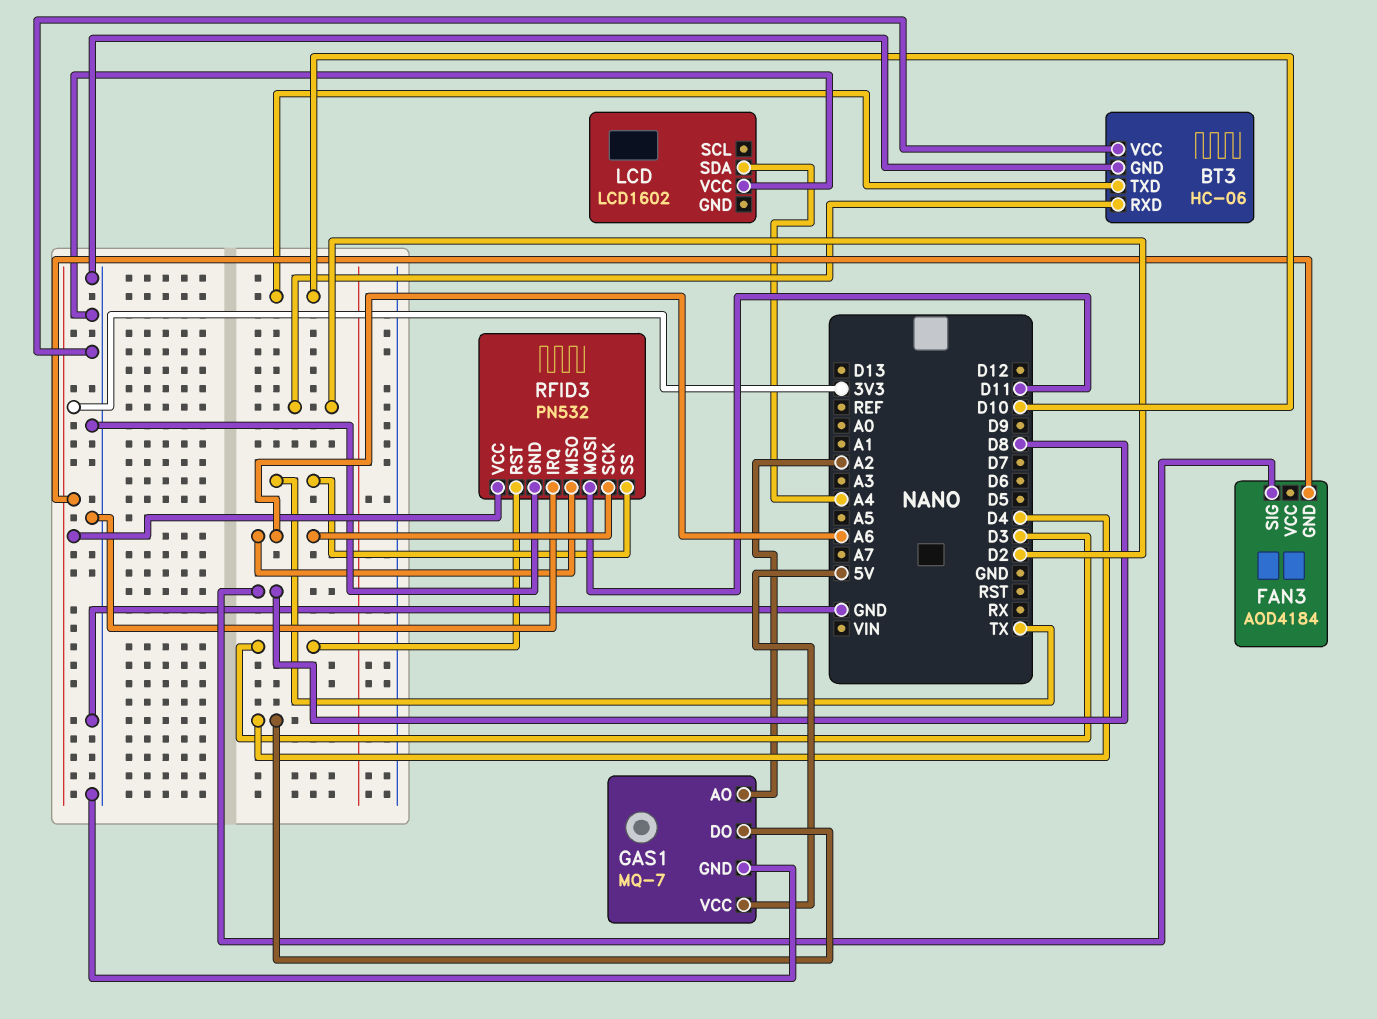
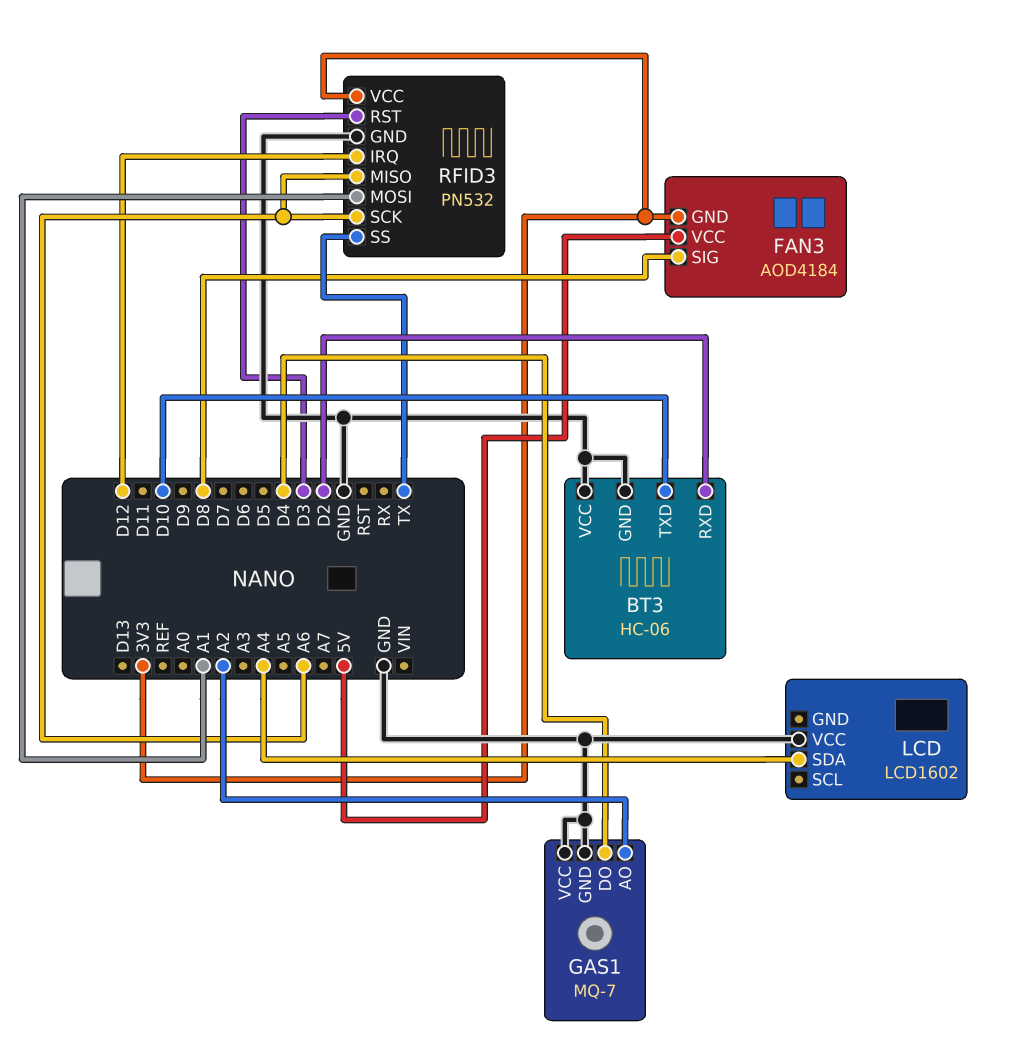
FAN3 pin VCC: none -> 5V
GAS1 pin VCC: 5V -> GND
RFID3 pin IRQ: GND -> D12
RFID3 pin MOSI: D11 -> A1

